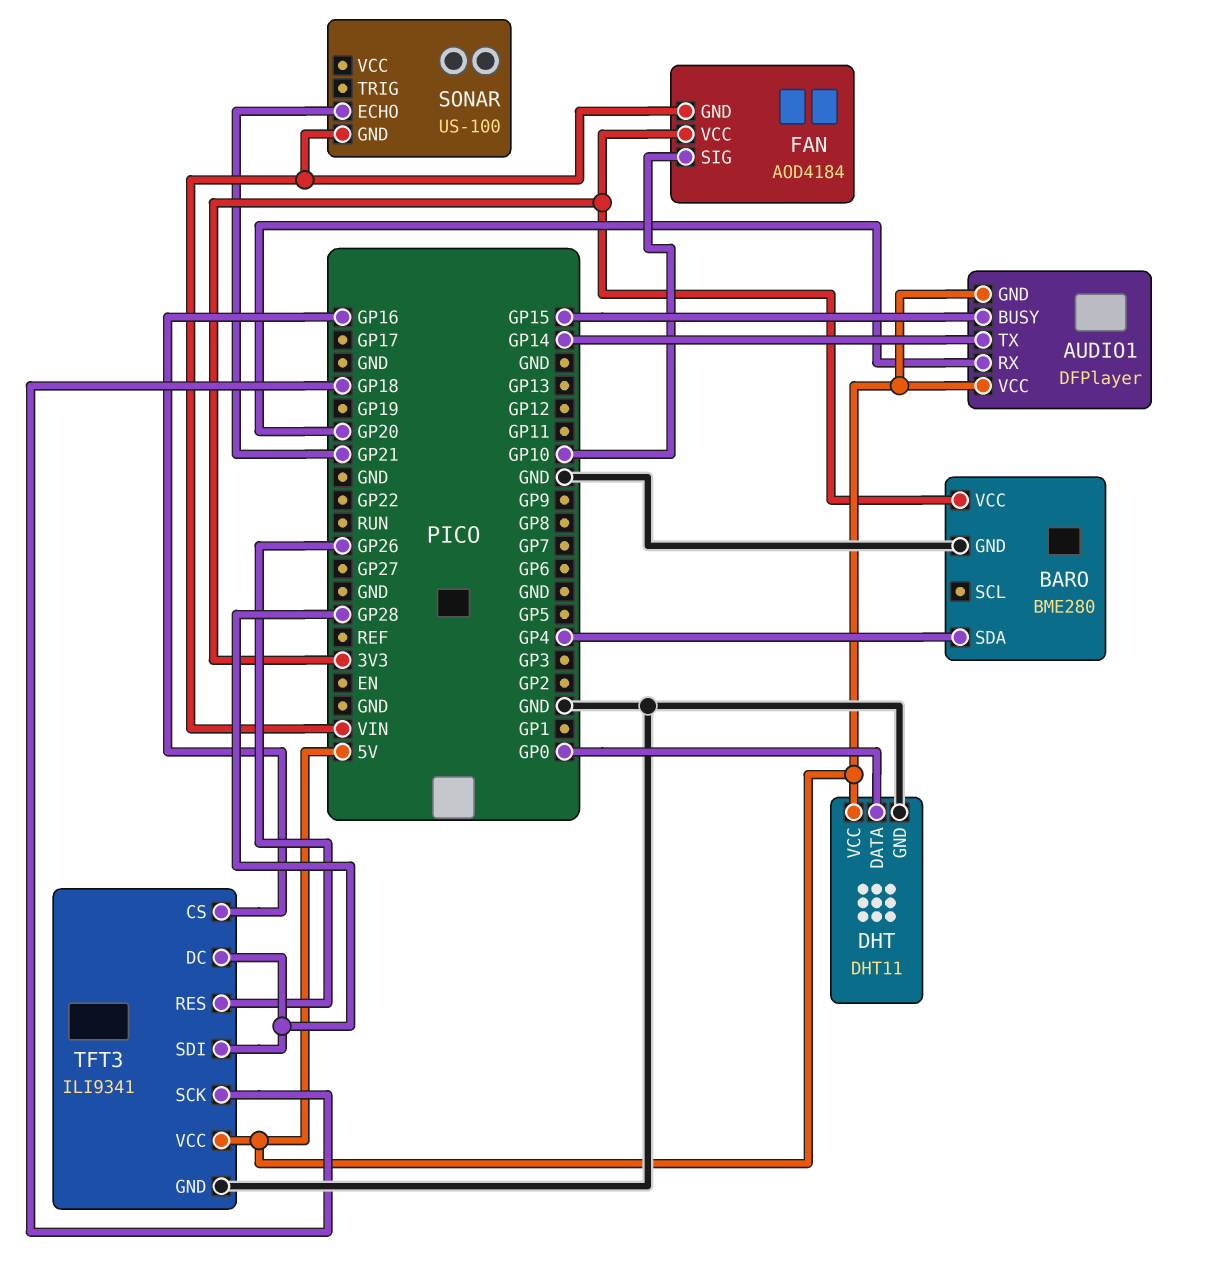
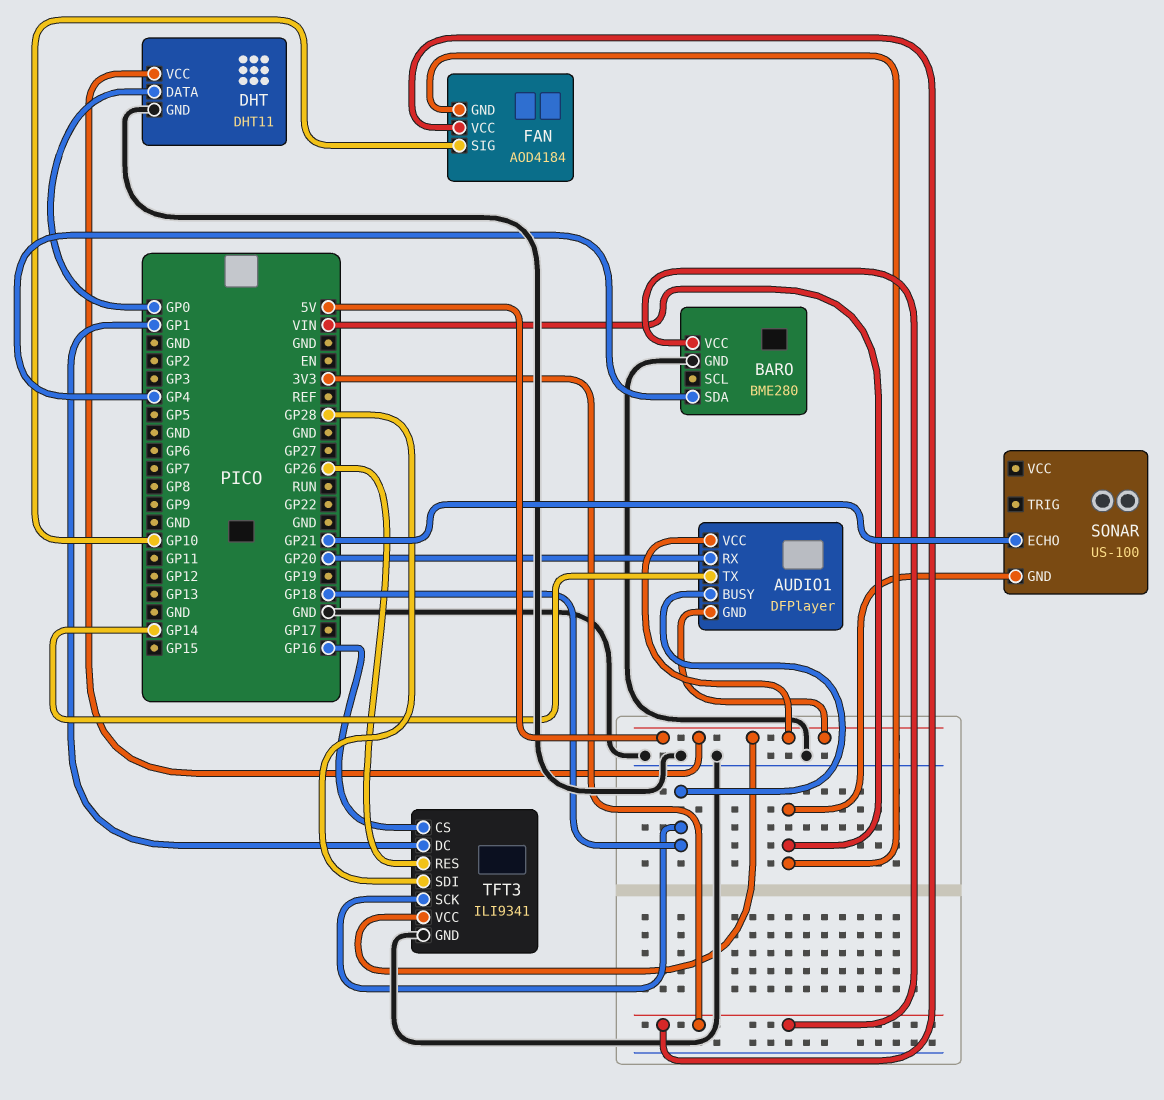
AUDIO1 pin BUSY: GP15 -> GP18
TFT3 pin DC: GP28 -> GP1

